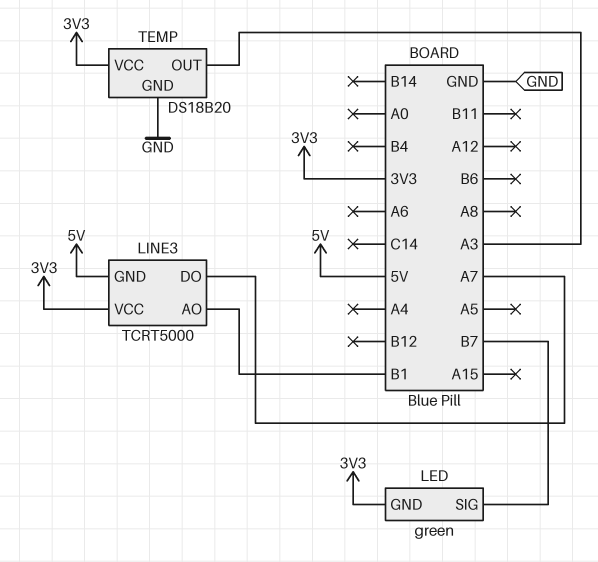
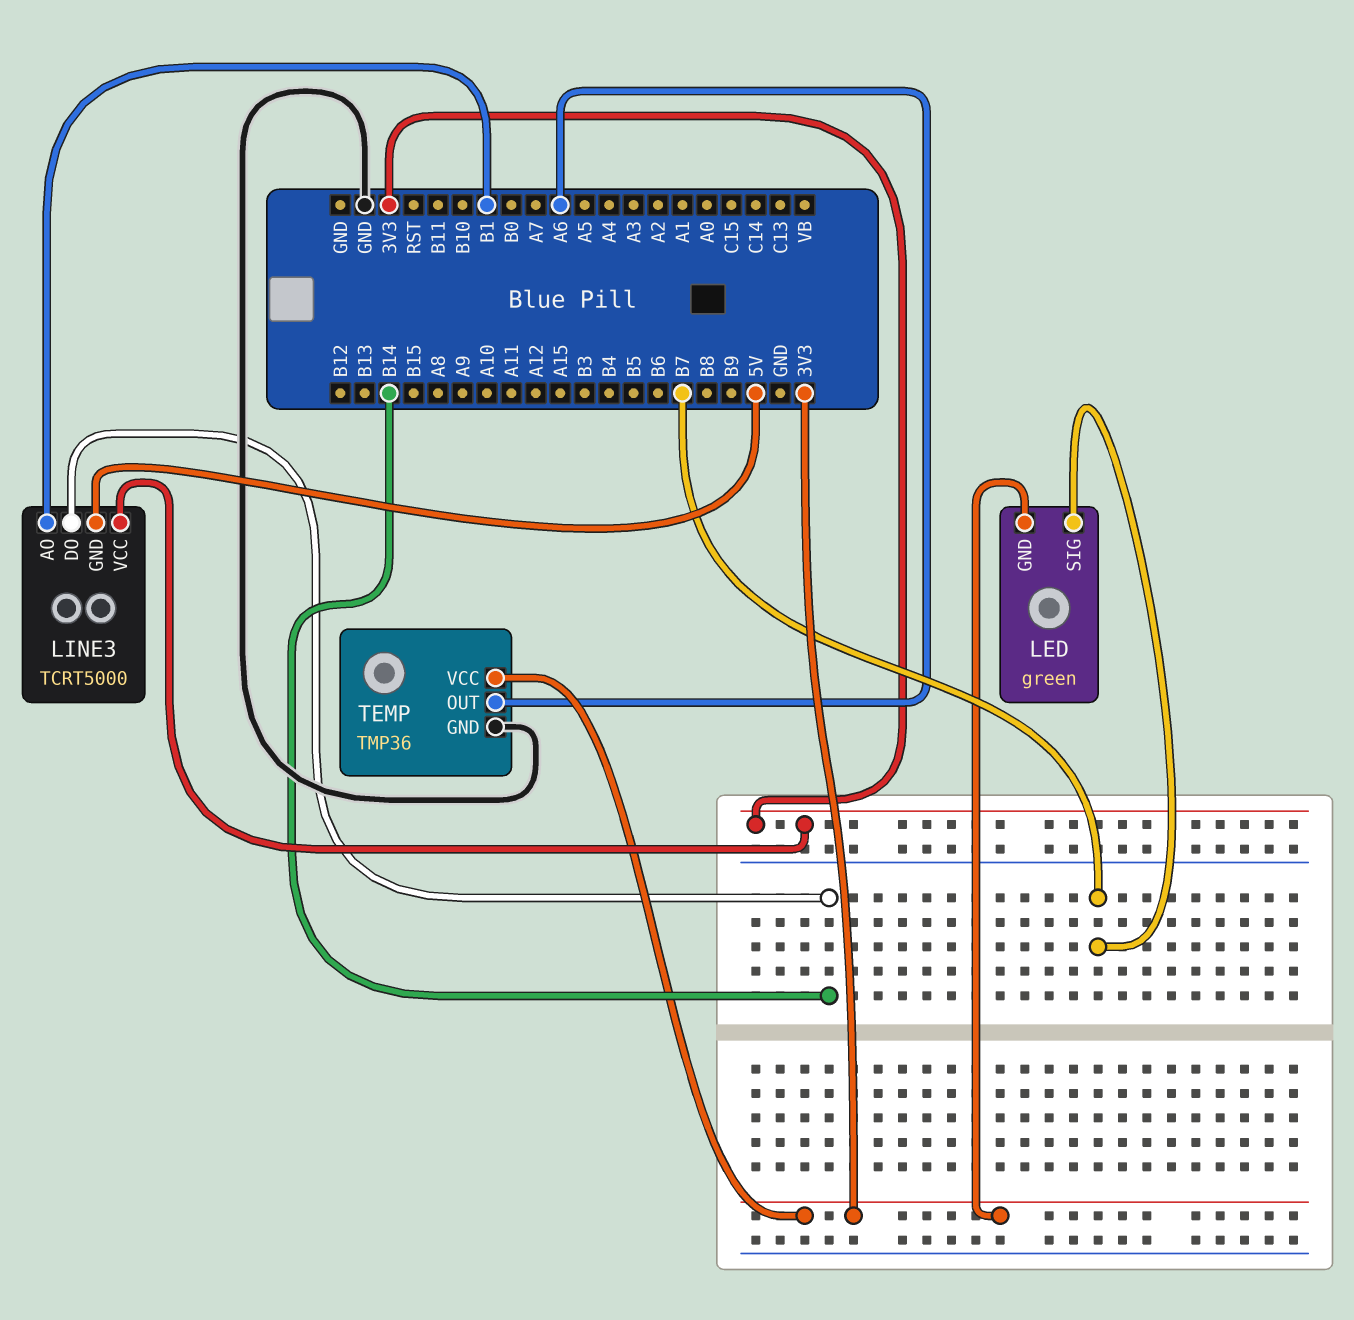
LINE3 pin DO: A7 -> B14
TEMP: DS18B20 -> TMP36
TEMP pin OUT: A3 -> A6

